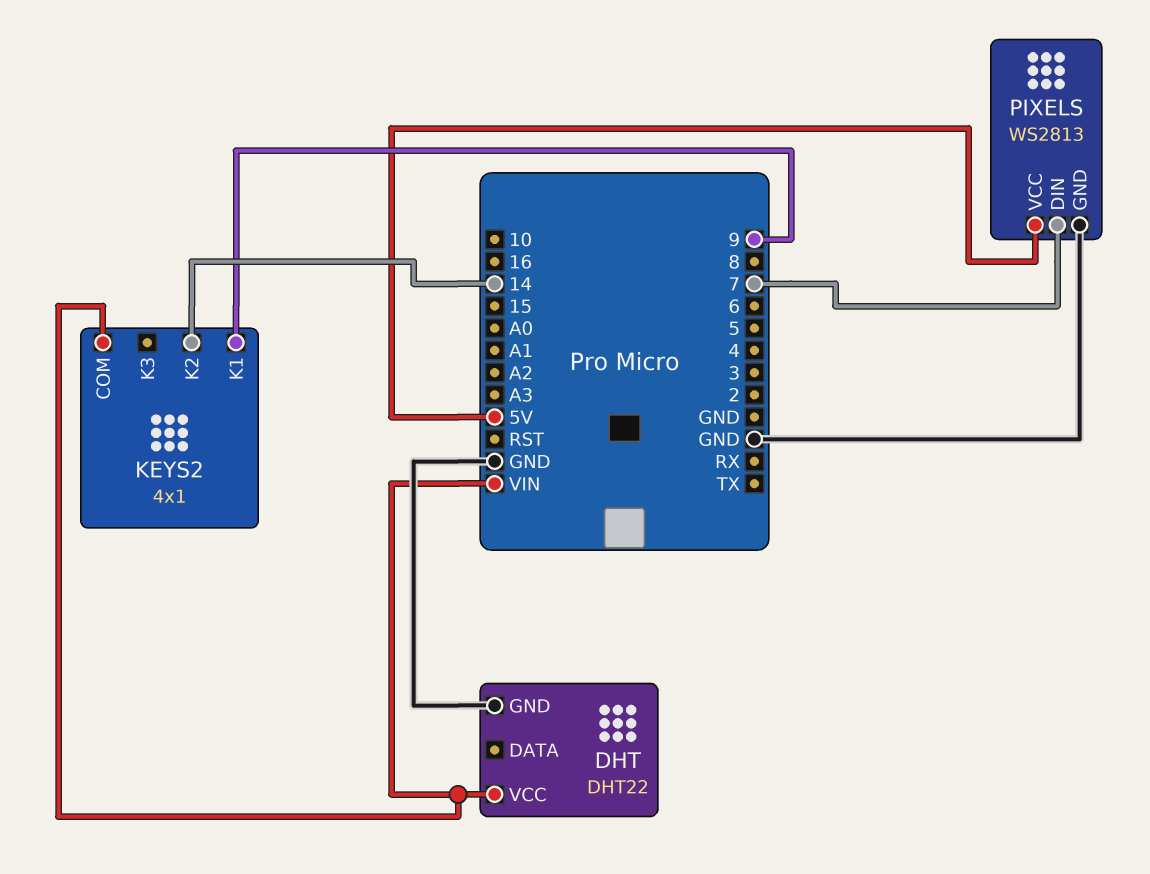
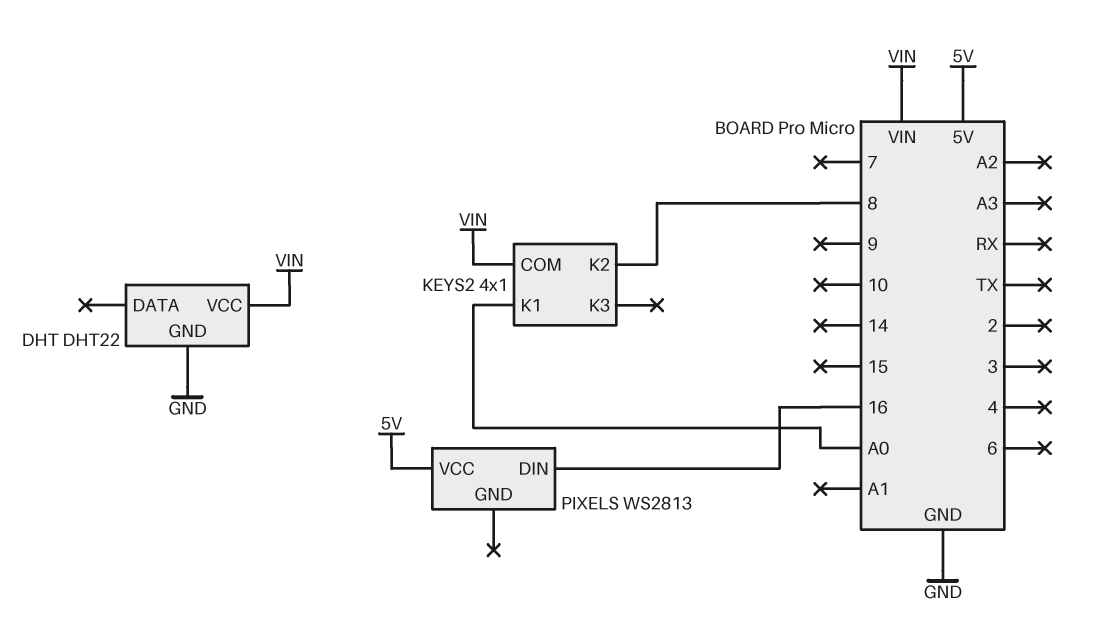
KEYS2 pin K1: 9 -> A0
KEYS2 pin K2: 14 -> 8
PIXELS pin DIN: 7 -> 16
PIXELS pin GND: GND -> none

